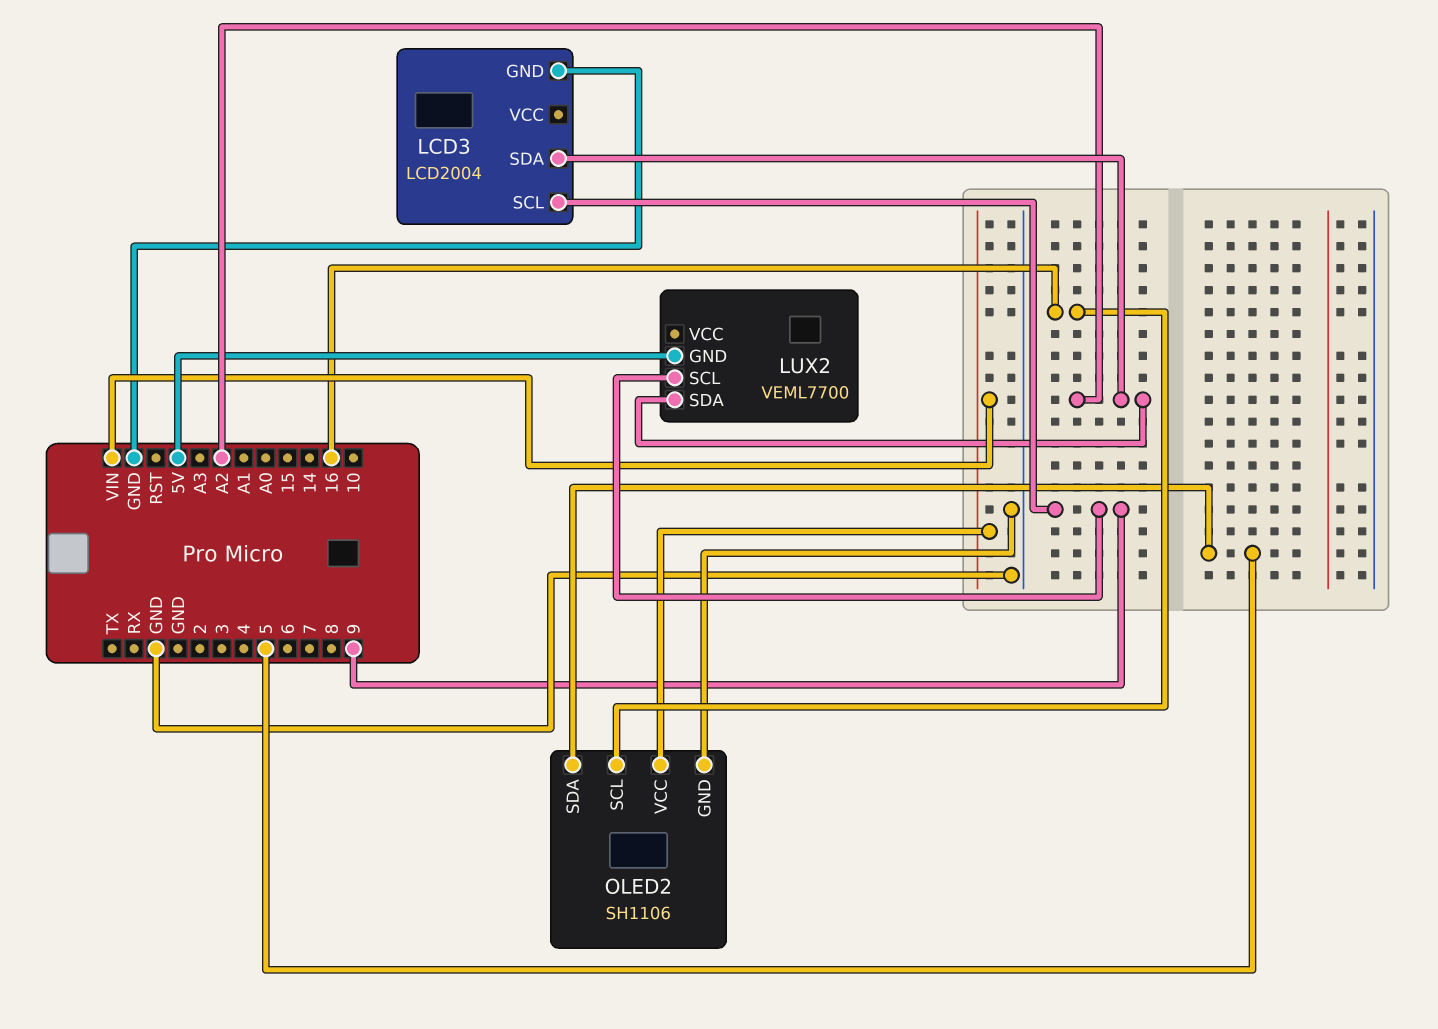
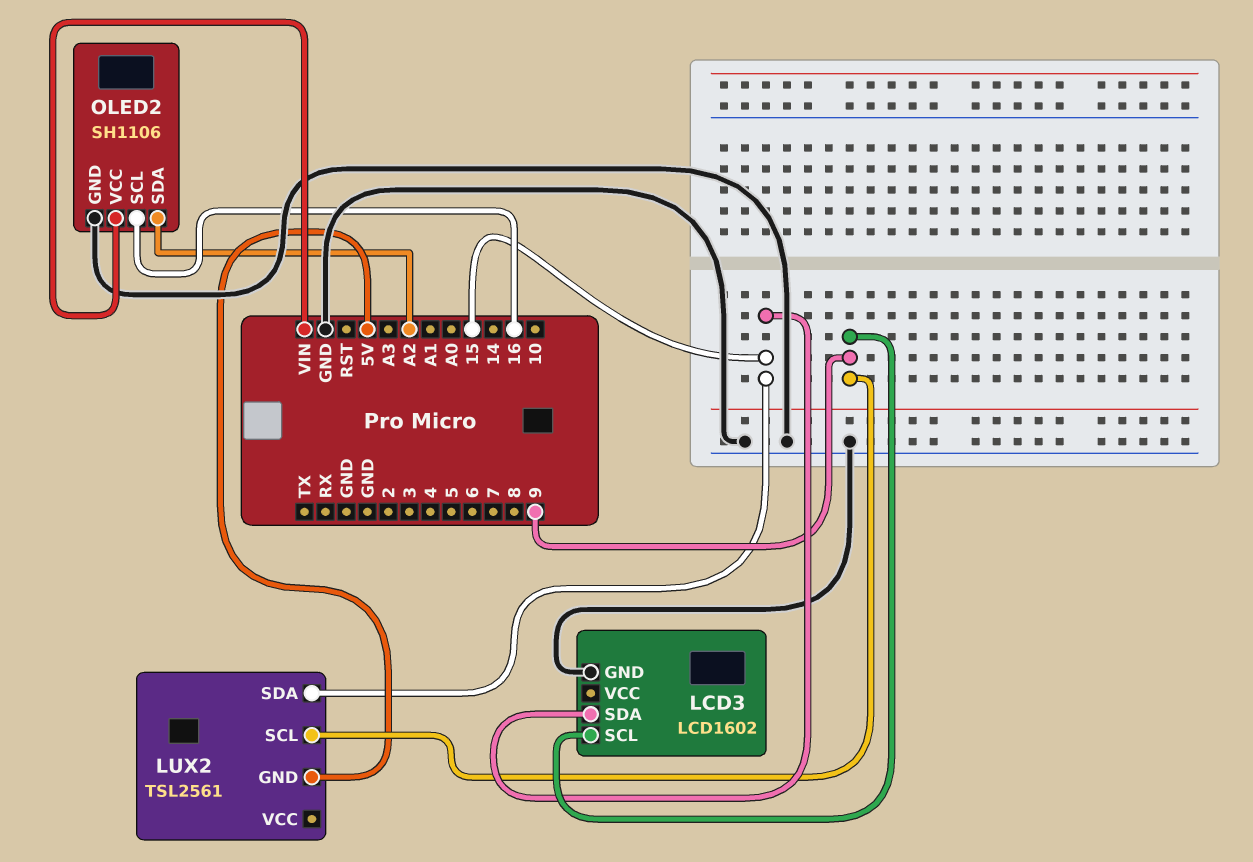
LCD3: LCD2004 -> LCD1602
LCD3 pin SDA: A2 -> 15
LUX2: VEML7700 -> TSL2561
LUX2 pin SDA: A2 -> 15
OLED2 pin SDA: 5 -> A2

